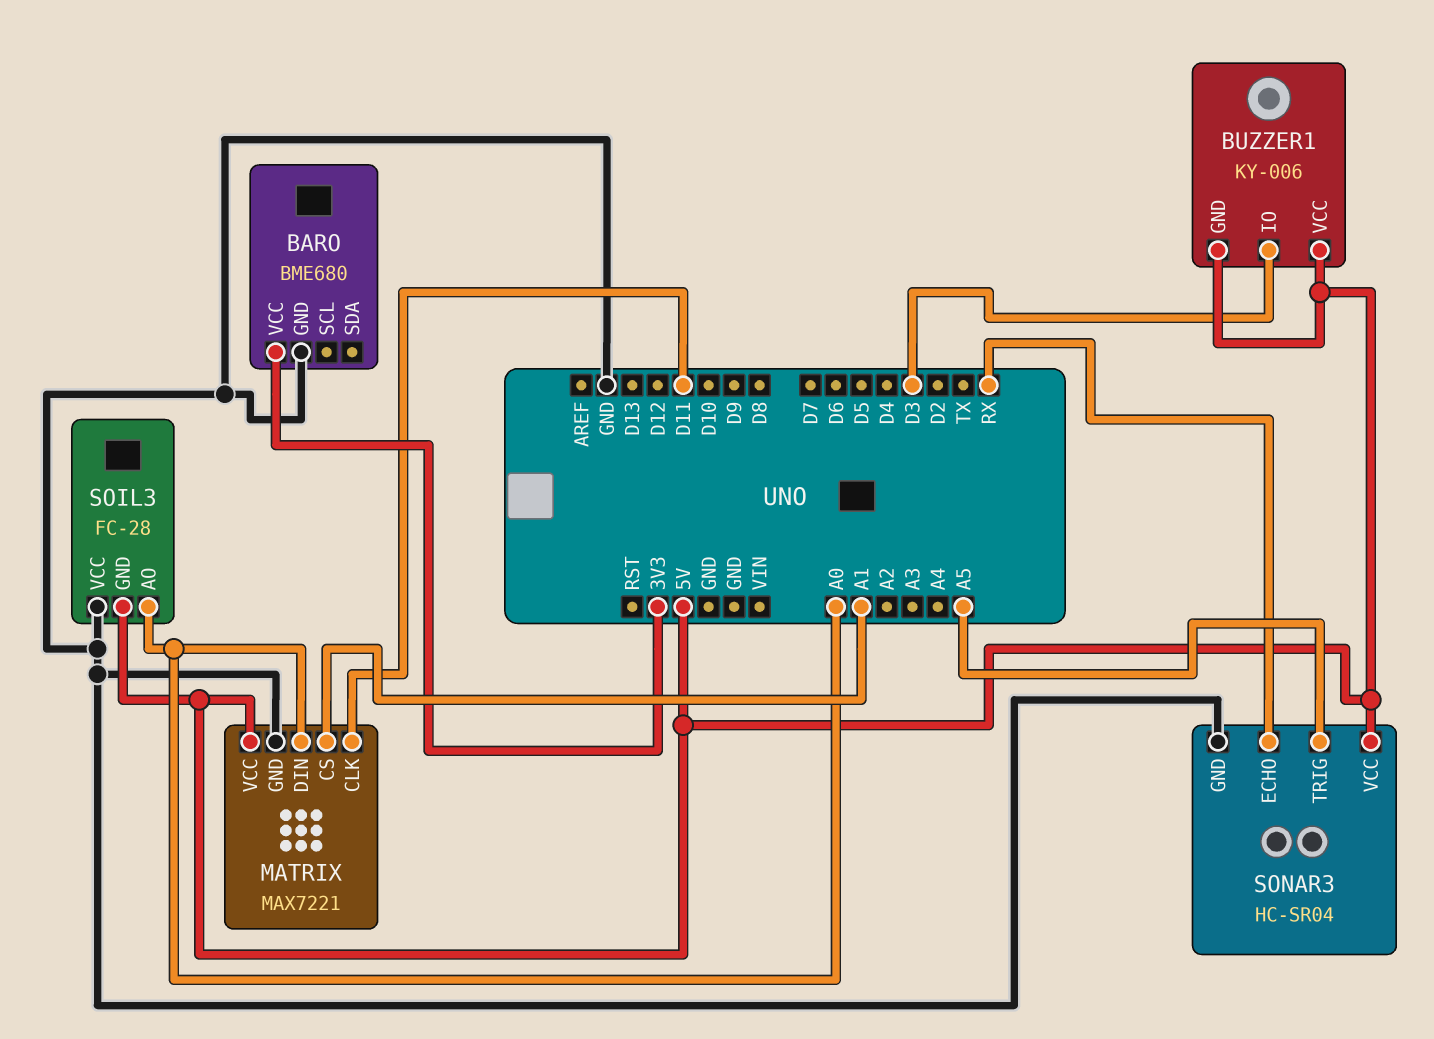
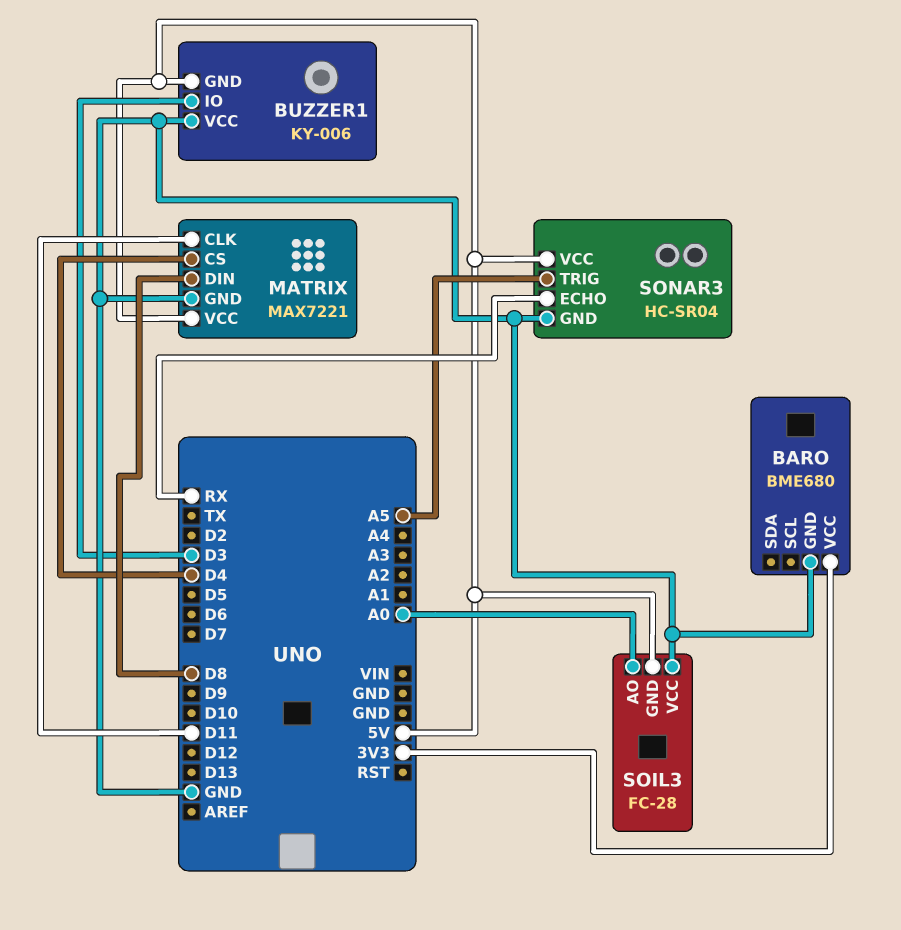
BUZZER1 pin VCC: 5V -> GND
MATRIX pin CS: A1 -> D4
MATRIX pin DIN: A0 -> D8

